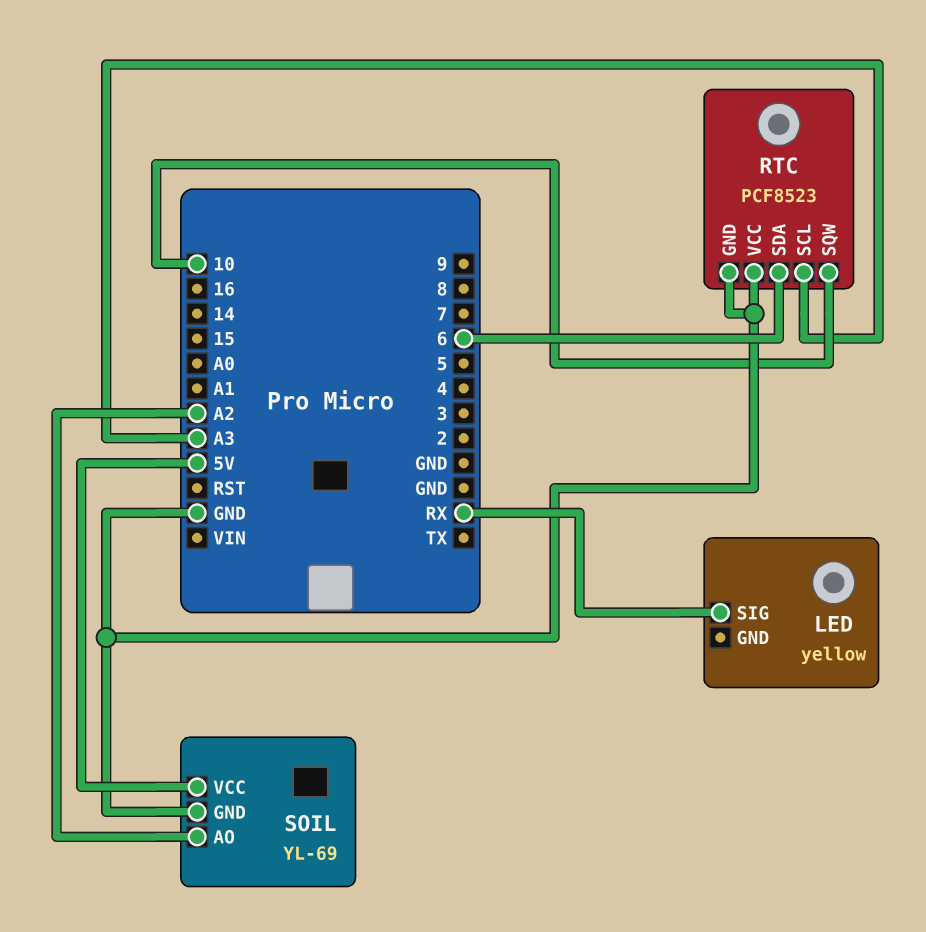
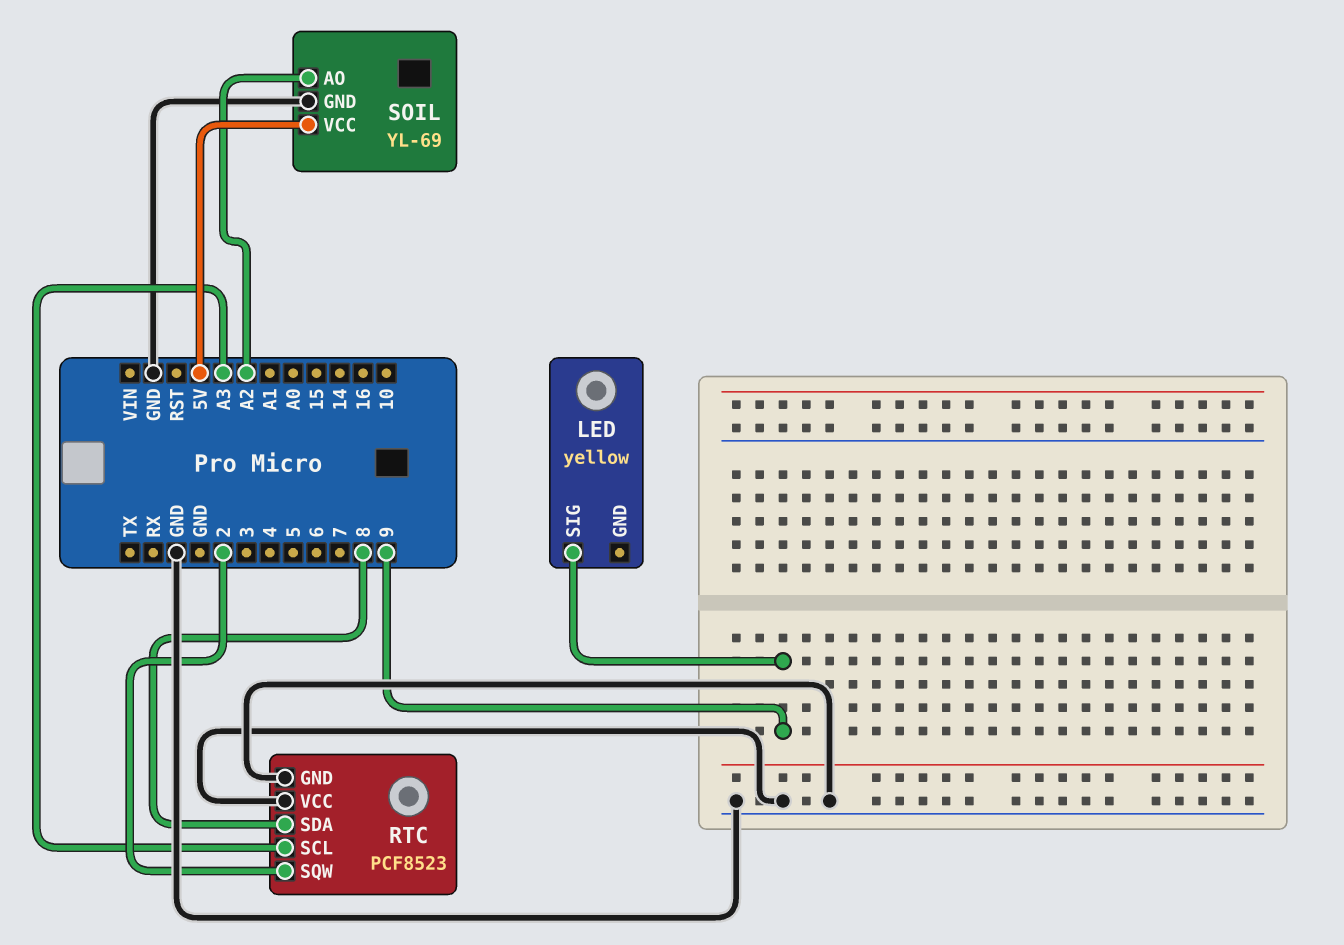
LED pin SIG: RX -> 9
RTC pin SDA: 6 -> 8
RTC pin SQW: 10 -> 2

